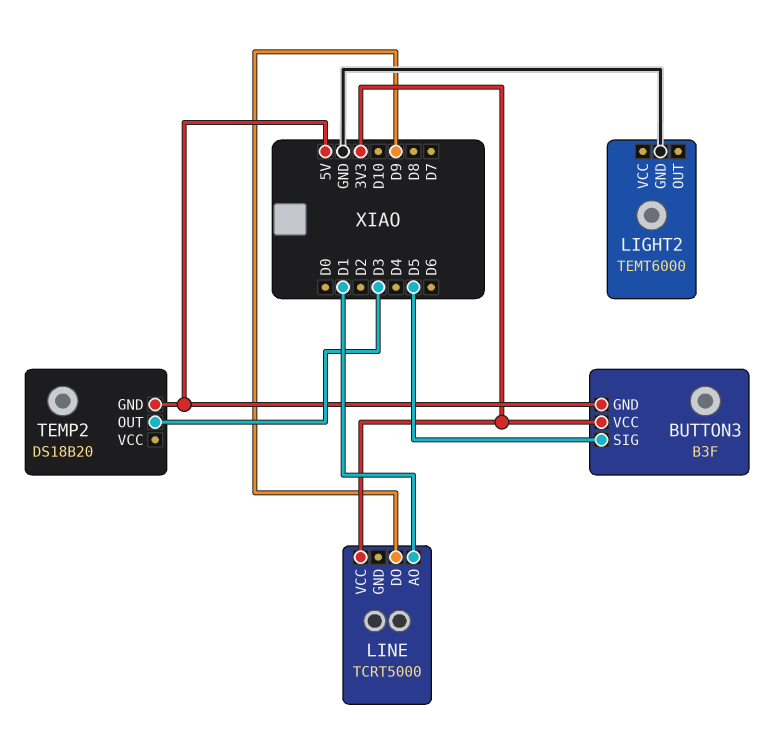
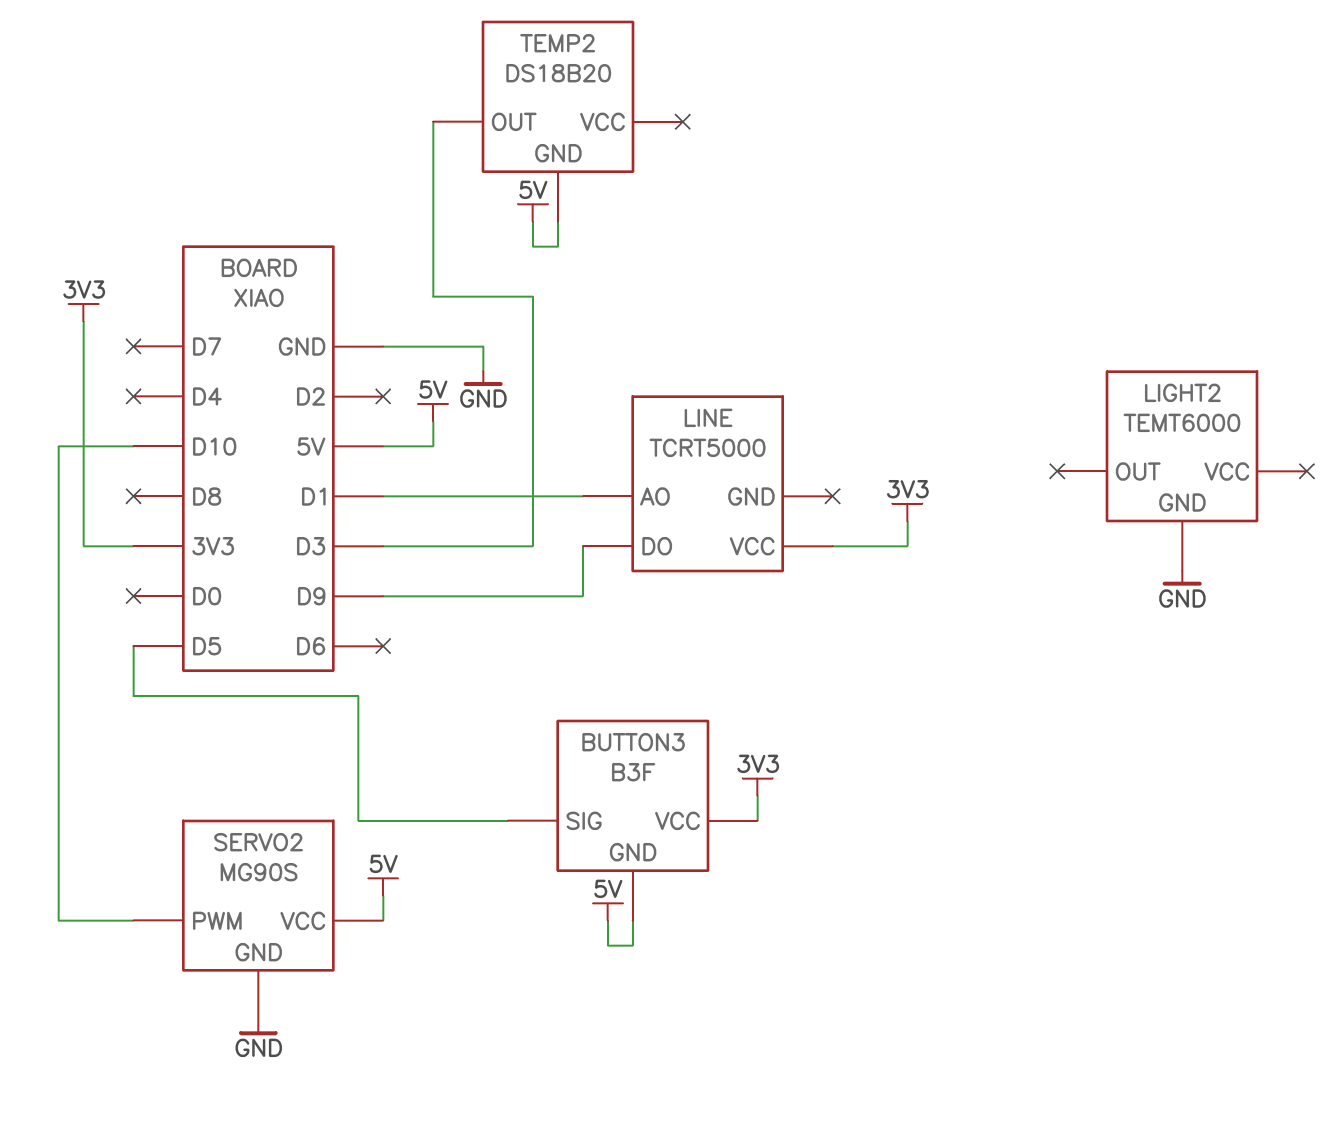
SERVO2: none -> MG90S
SERVO2 pin GND: none -> GND
SERVO2 pin PWM: none -> D10
SERVO2 pin VCC: none -> 5V

